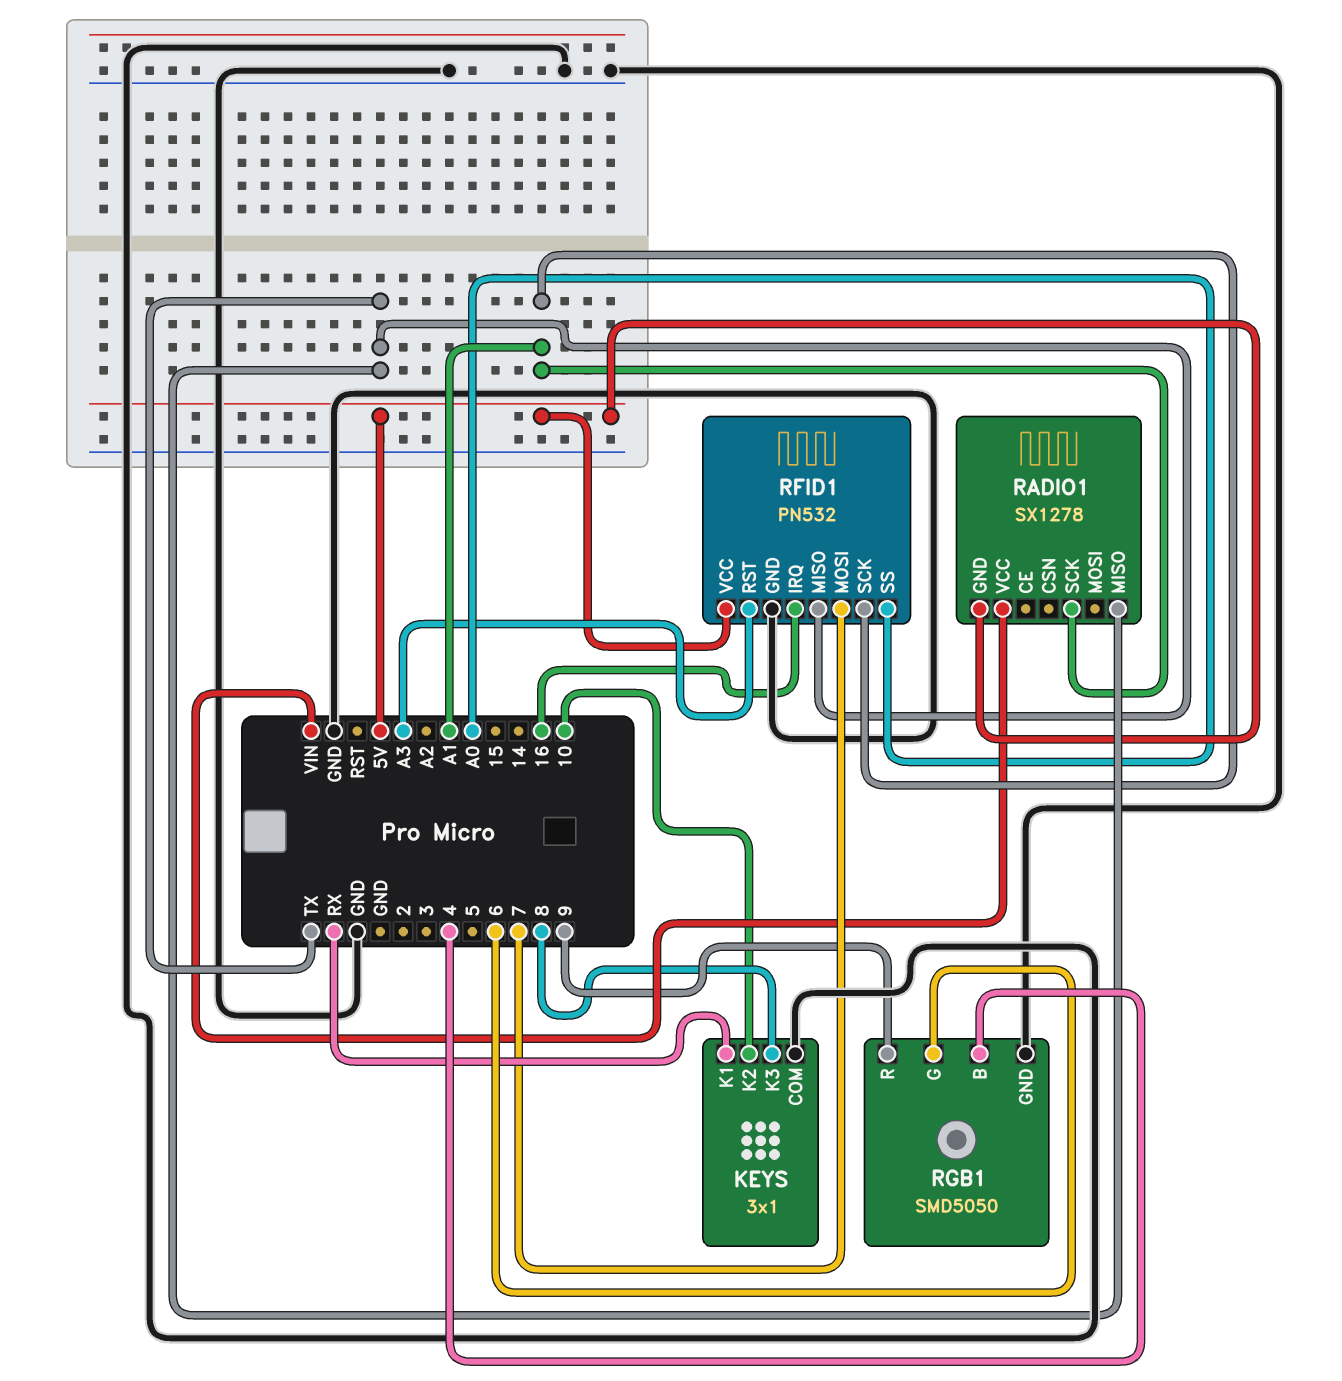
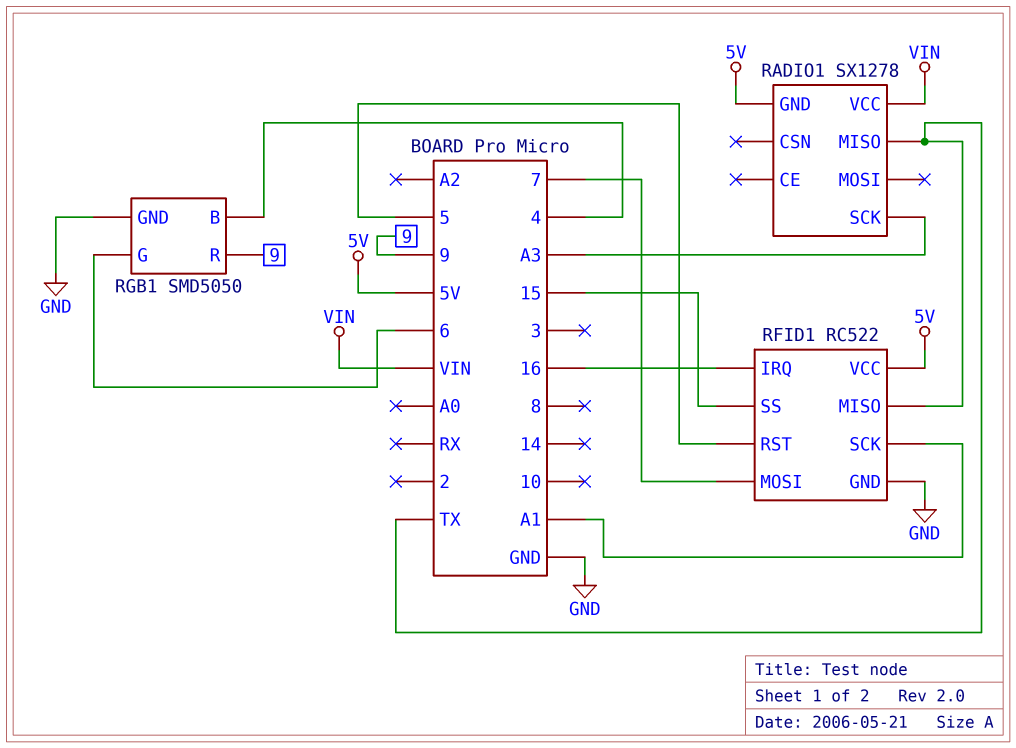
KEYS: 3x1 -> none
KEYS pin COM: GND -> none
KEYS pin K1: RX -> none
KEYS pin K2: 10 -> none
KEYS pin K3: 8 -> none
RADIO1 pin SCK: A1 -> A3
RFID1: PN532 -> RC522
RFID1 pin RST: A3 -> 5
RFID1 pin SS: A0 -> 15

